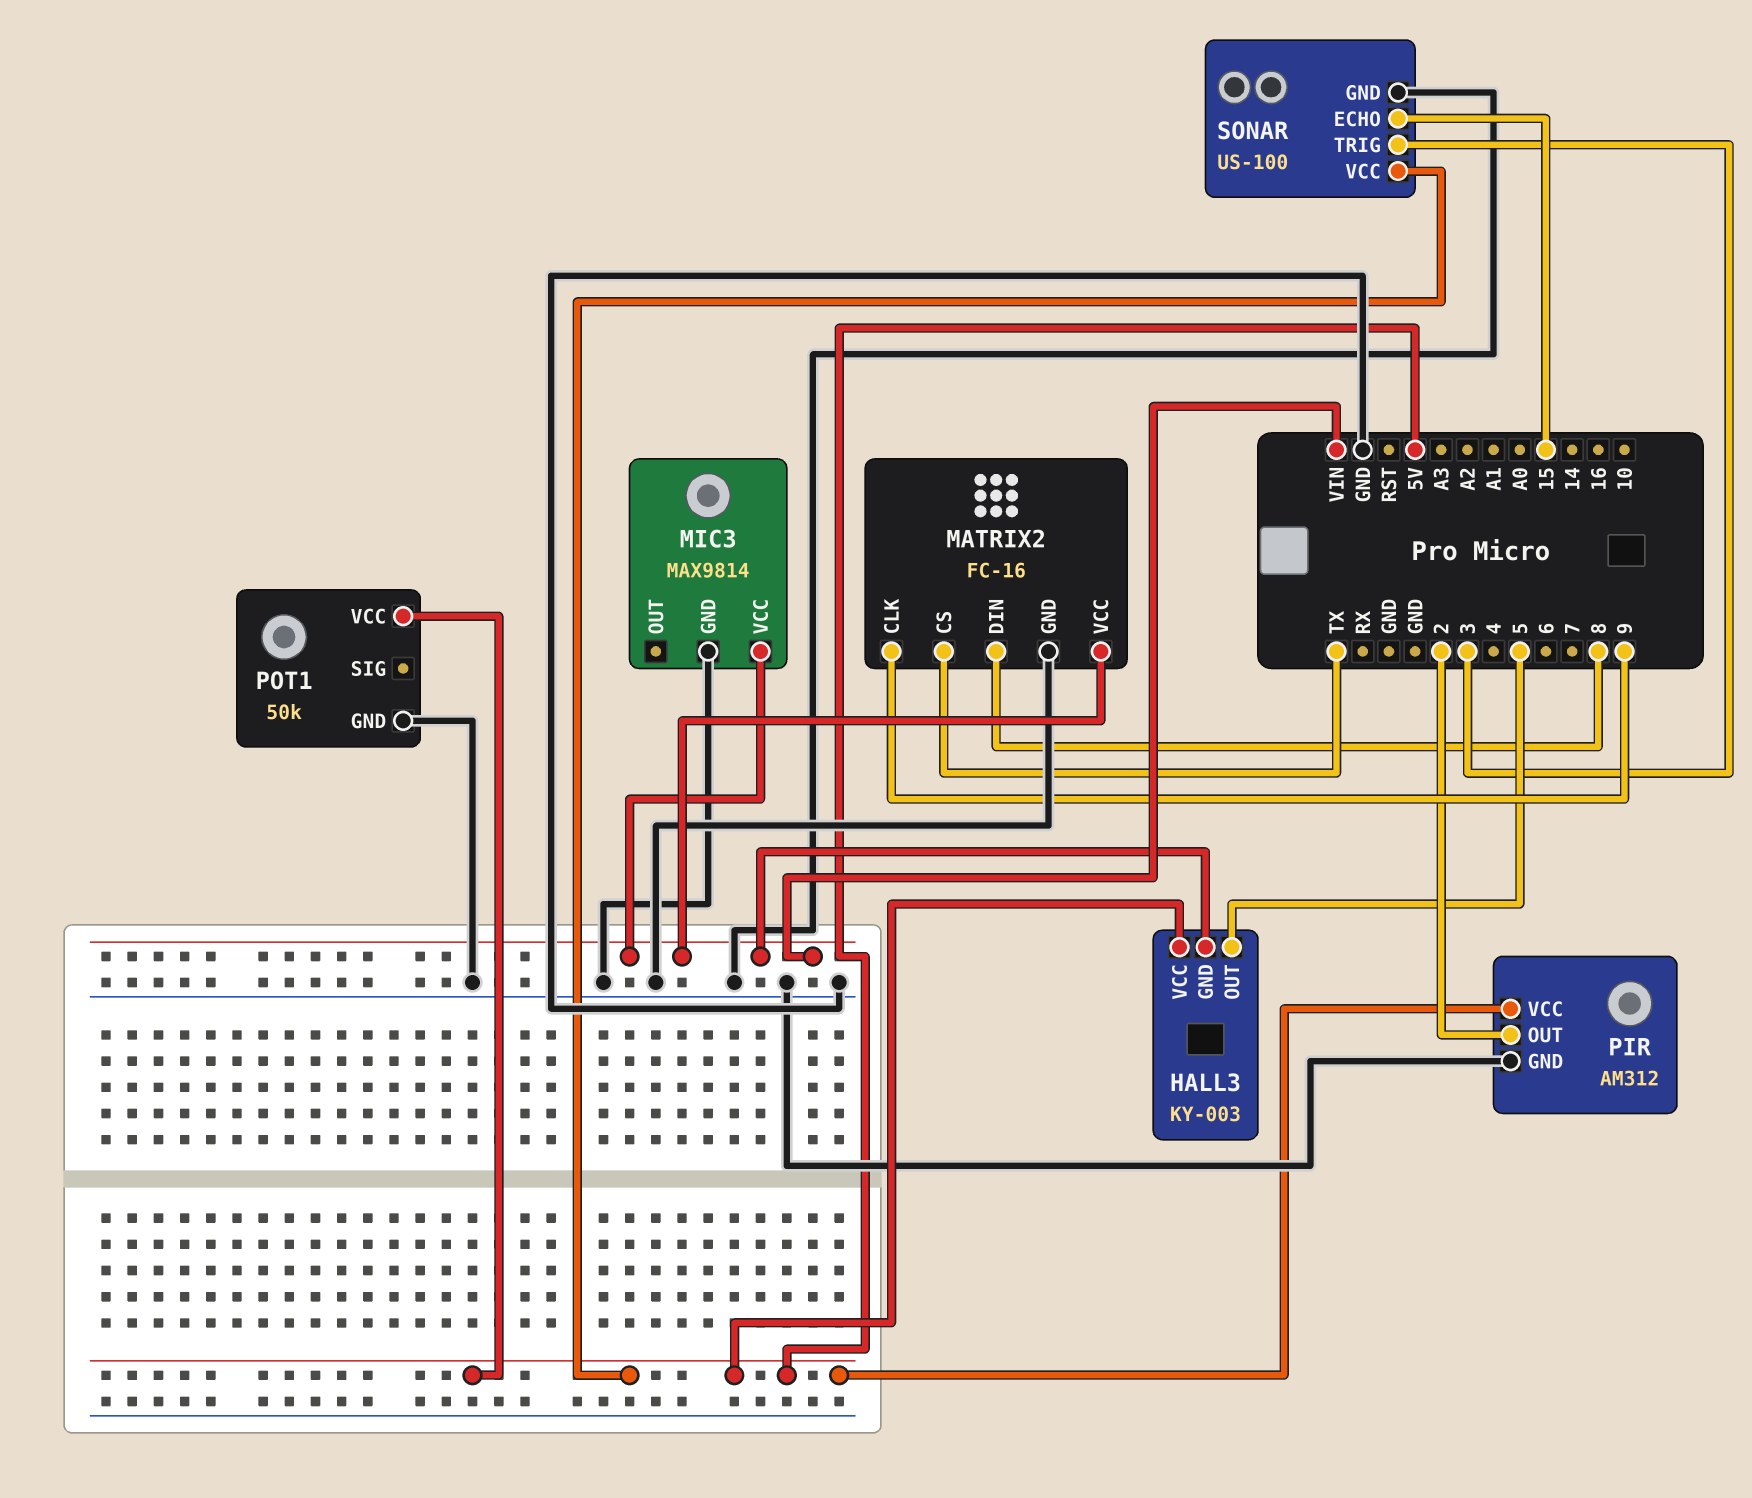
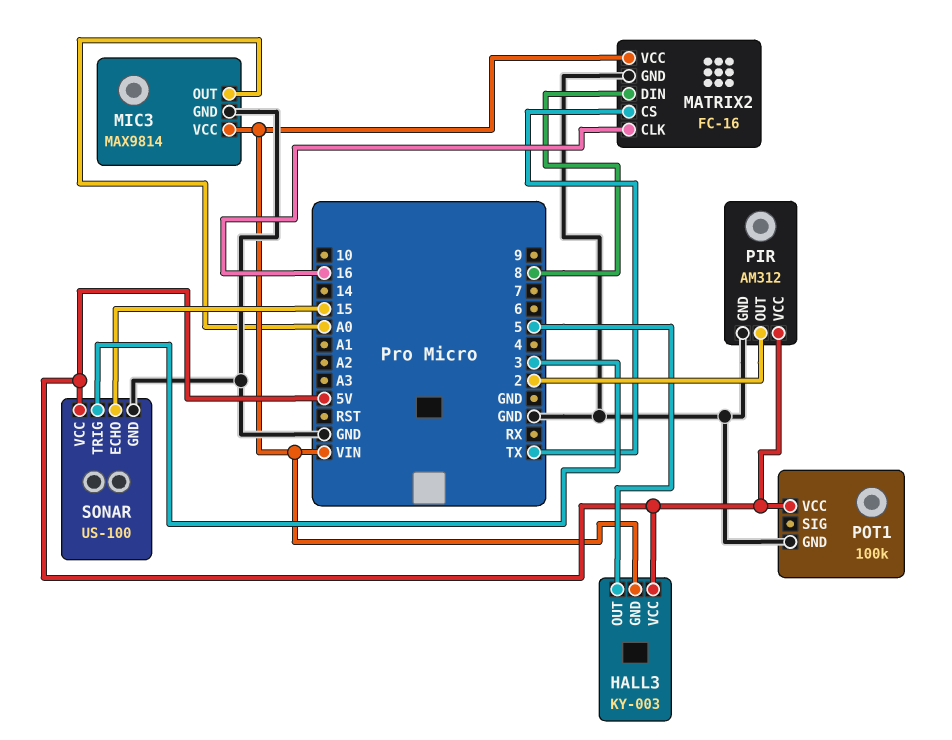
MATRIX2 pin CLK: 9 -> 16
MIC3 pin OUT: none -> A0
POT1: 50k -> 100k

